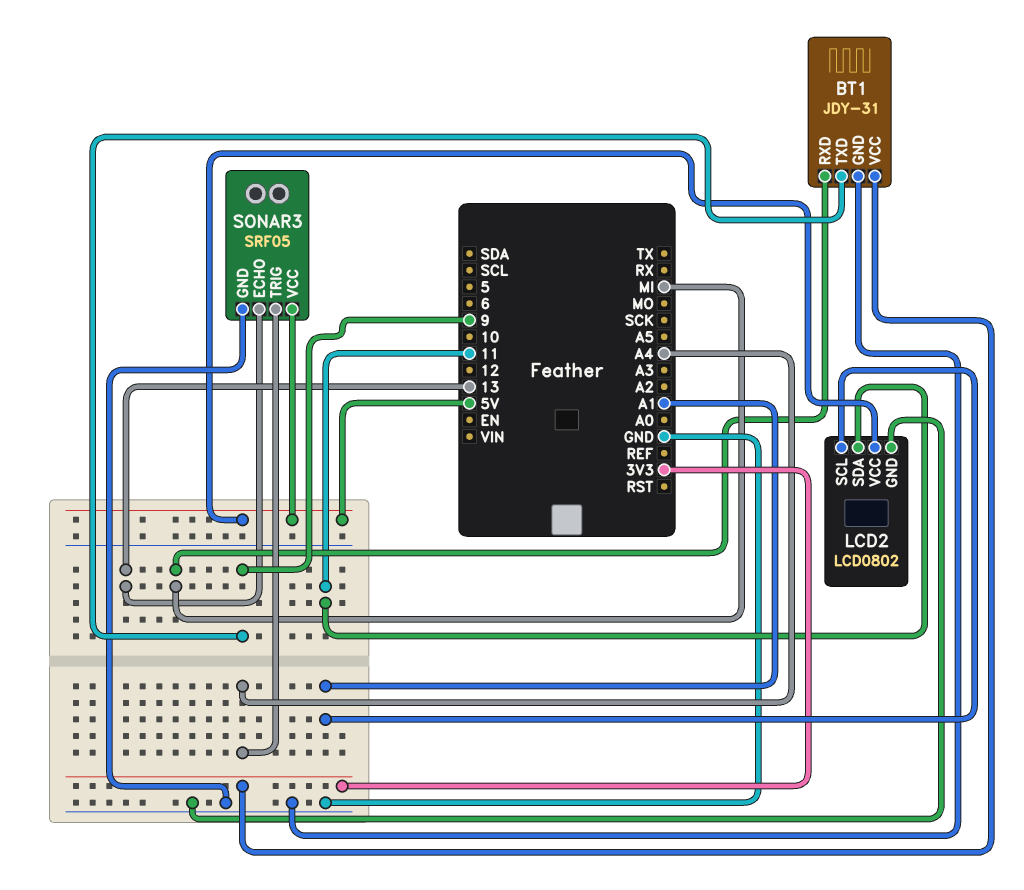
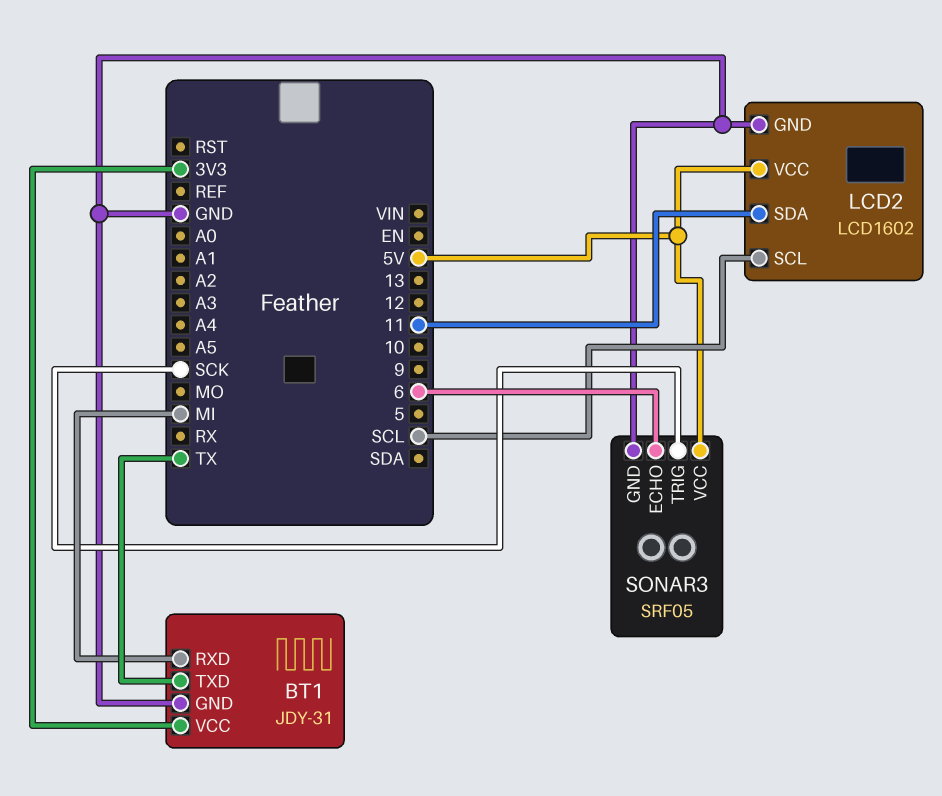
BT1 pin TXD: 9 -> TX
LCD2: LCD0802 -> LCD1602
LCD2 pin SCL: A1 -> SCL
SONAR3 pin ECHO: 13 -> 6
SONAR3 pin TRIG: A4 -> SCK

